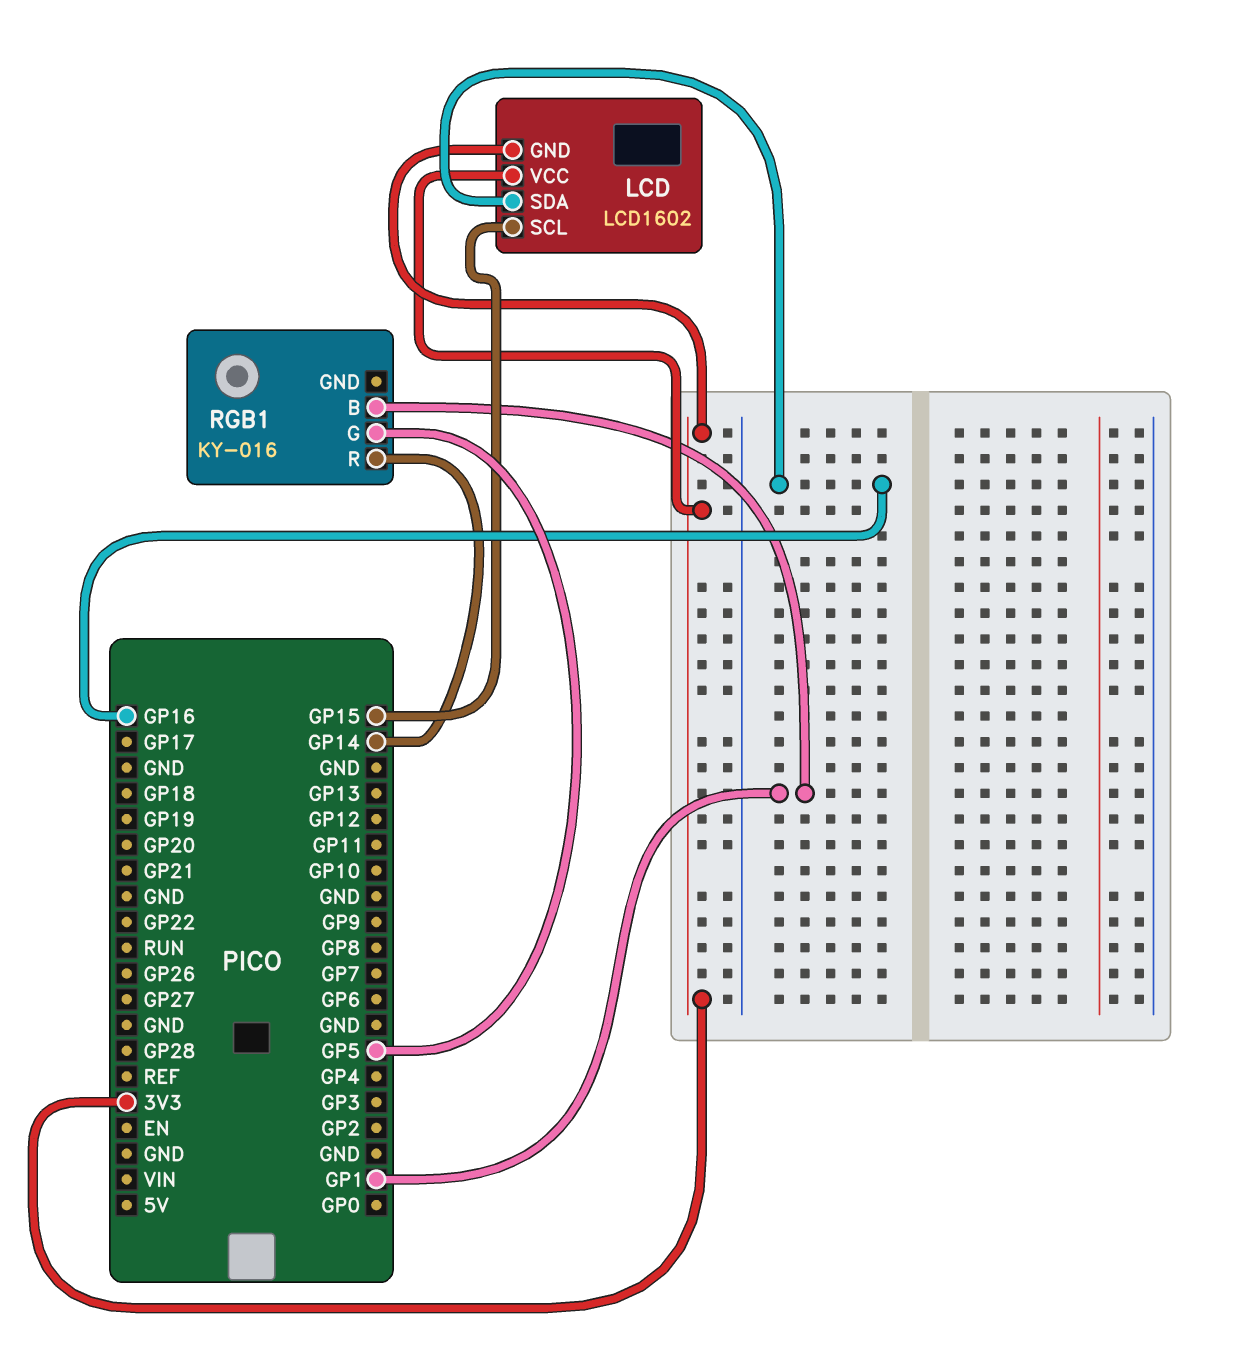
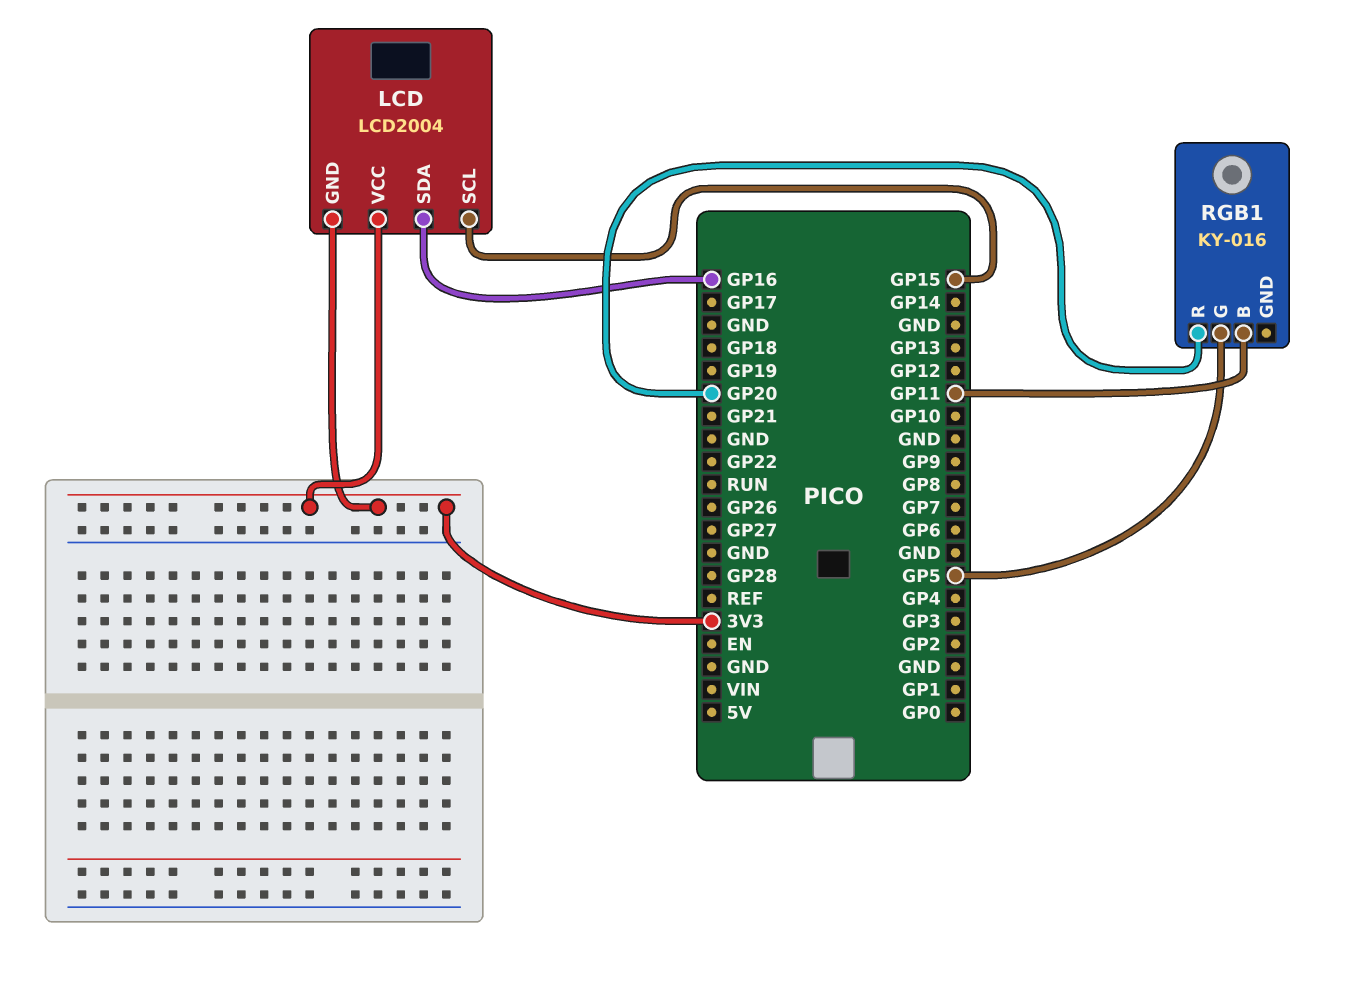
LCD: LCD1602 -> LCD2004
RGB1 pin B: GP1 -> GP11
RGB1 pin R: GP14 -> GP20

